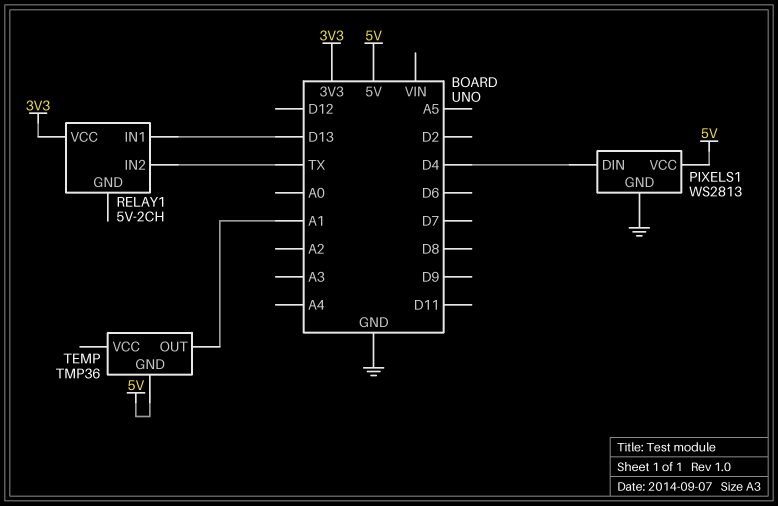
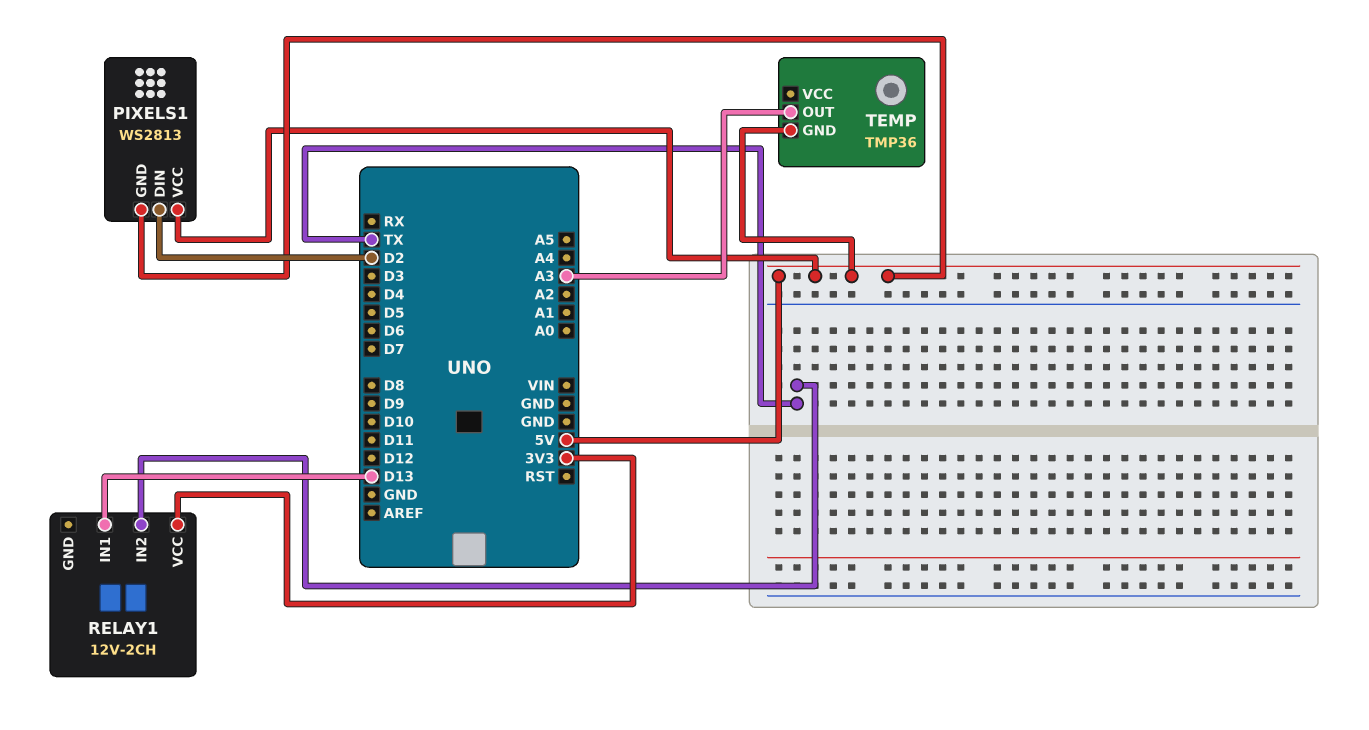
PIXELS1 pin DIN: D4 -> D2
PIXELS1 pin GND: GND -> 5V
RELAY1: 5V-2CH -> 12V-2CH
TEMP pin OUT: A1 -> A3

